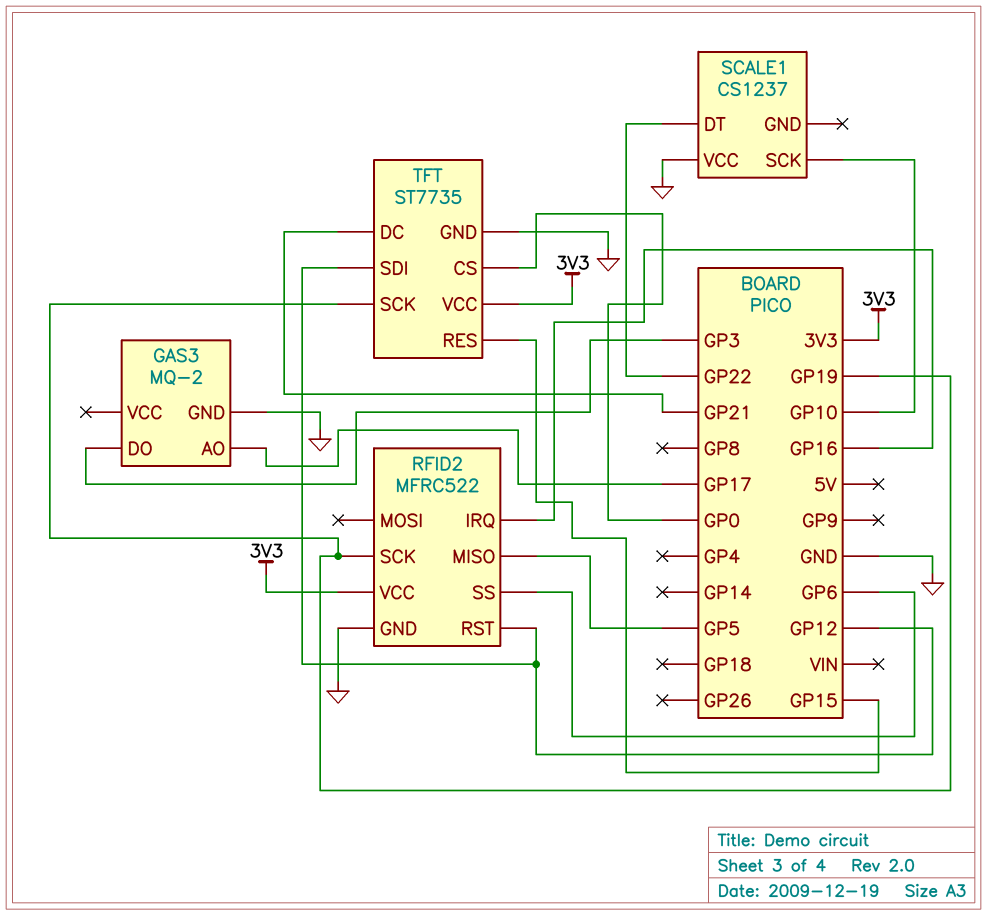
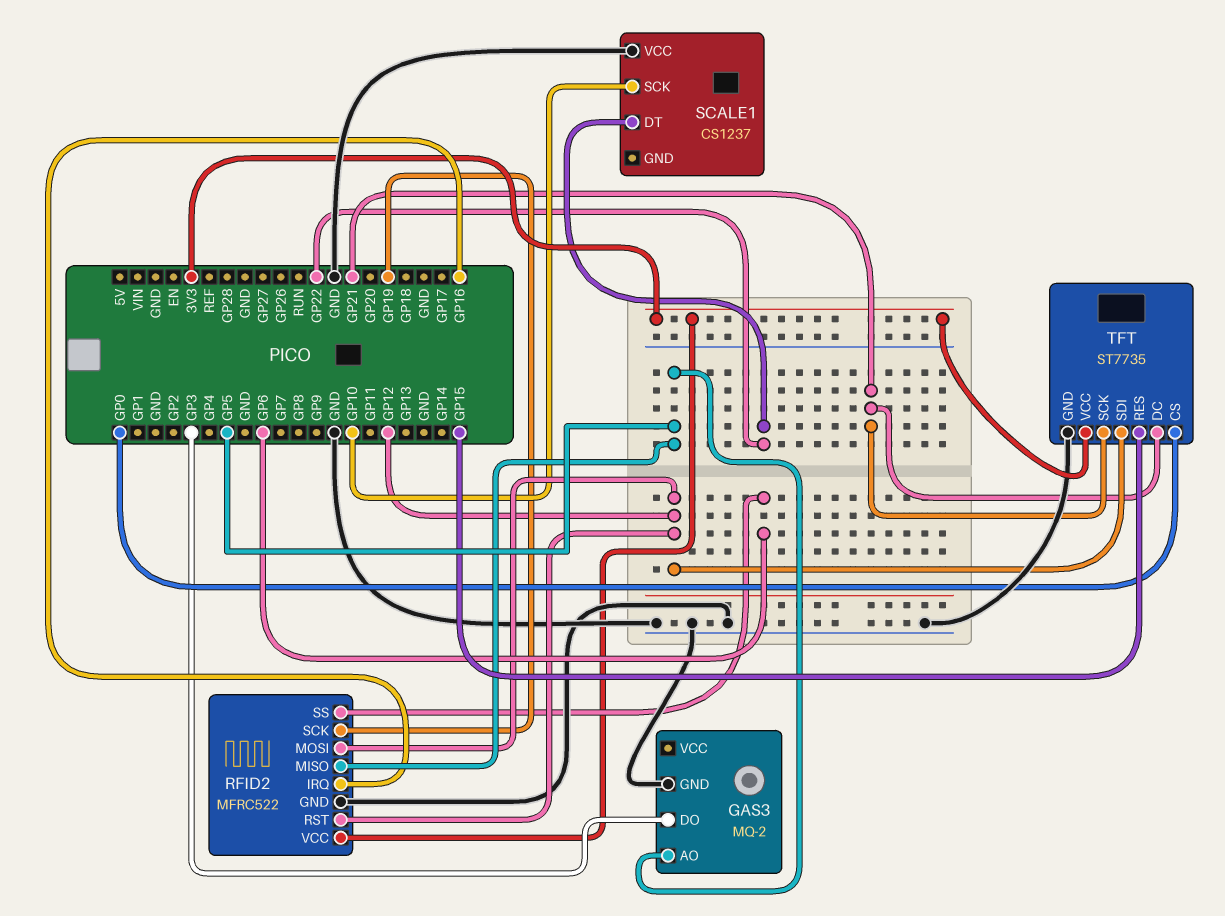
GAS3 pin AO: GP17 -> GP5
RFID2 pin MOSI: none -> GP12
TFT pin SCK: GP19 -> GP21

